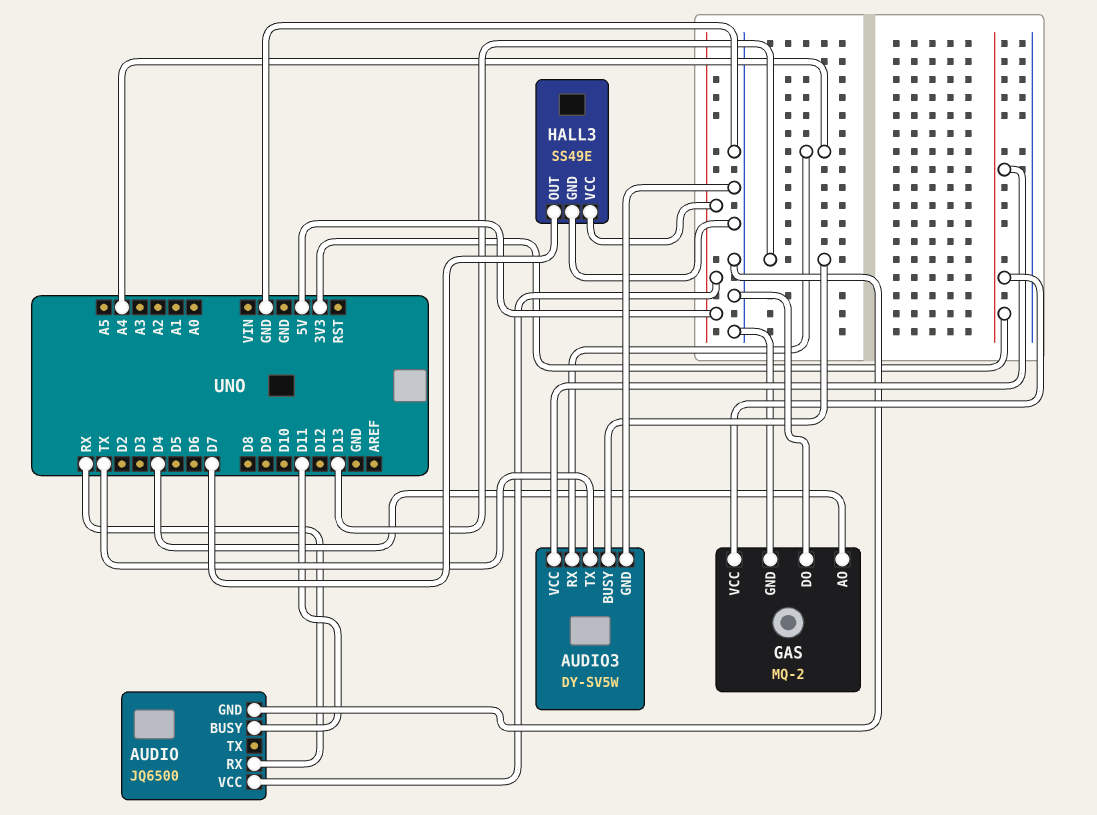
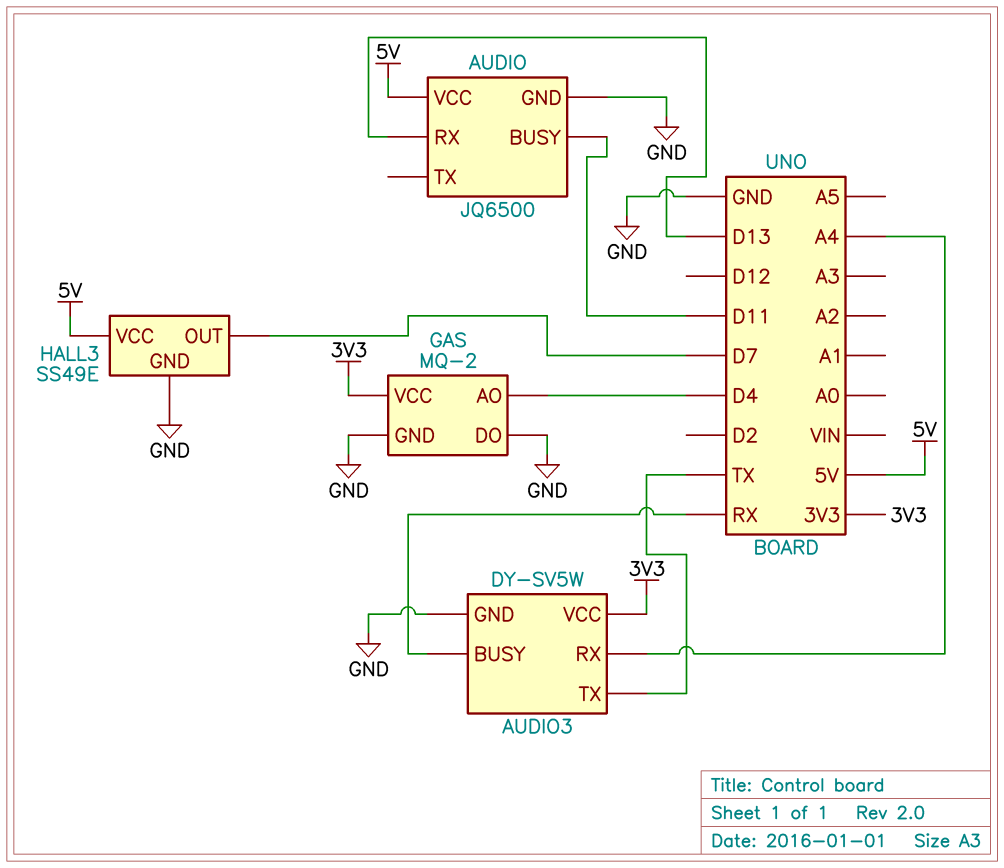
AUDIO pin RX: RX -> D13
AUDIO3 pin BUSY: D13 -> RX

